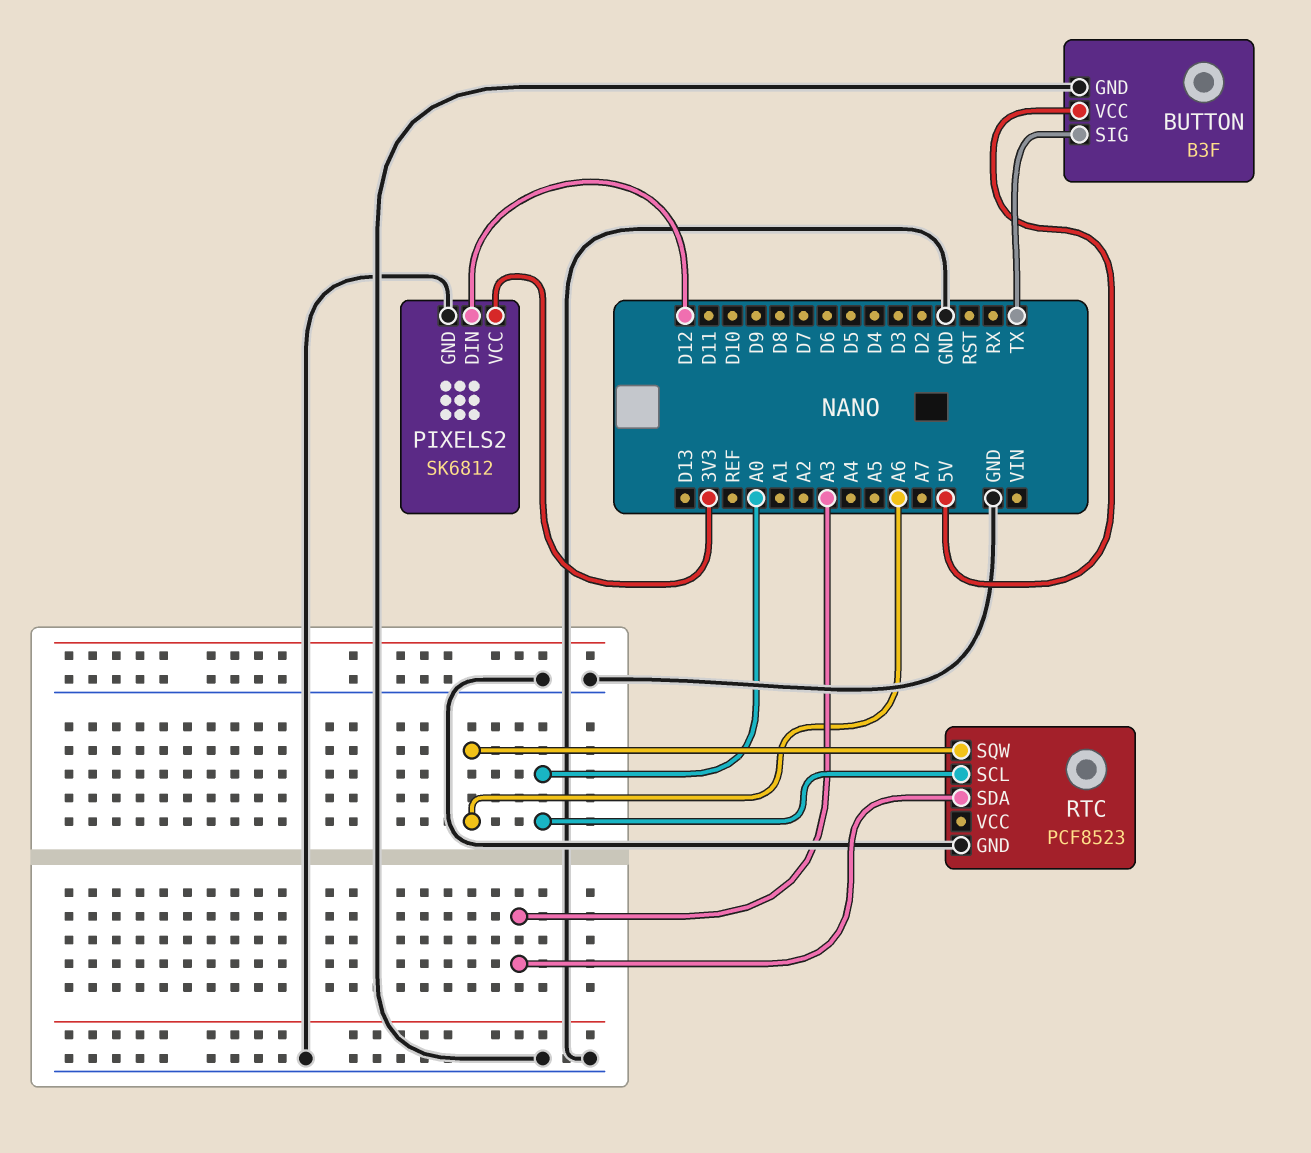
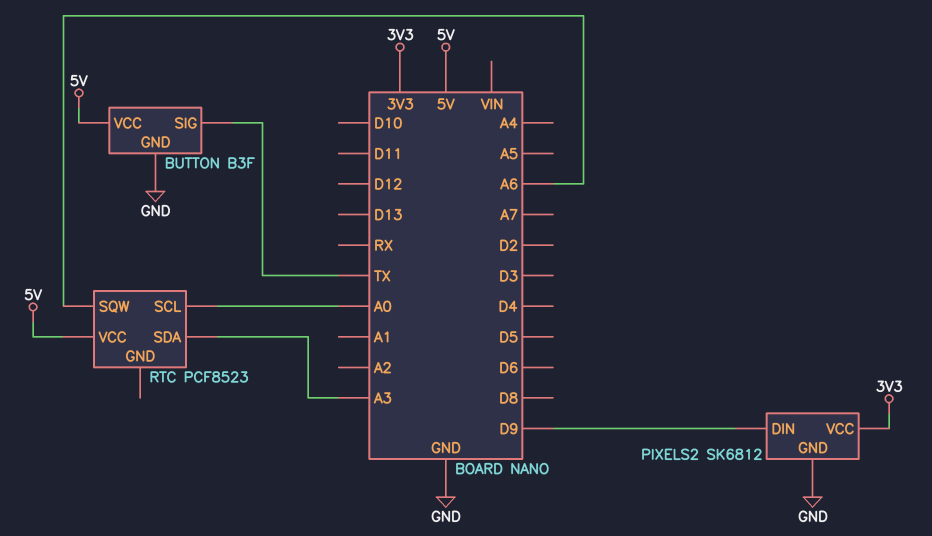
PIXELS2 pin DIN: D12 -> D9
RTC pin GND: GND -> none
RTC pin VCC: none -> 5V

